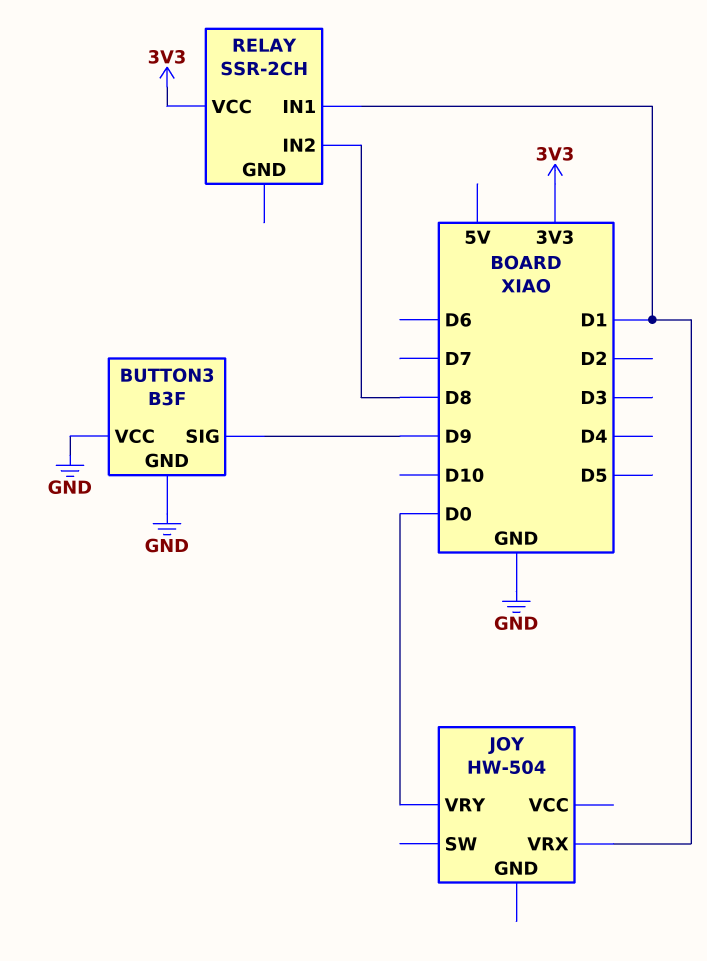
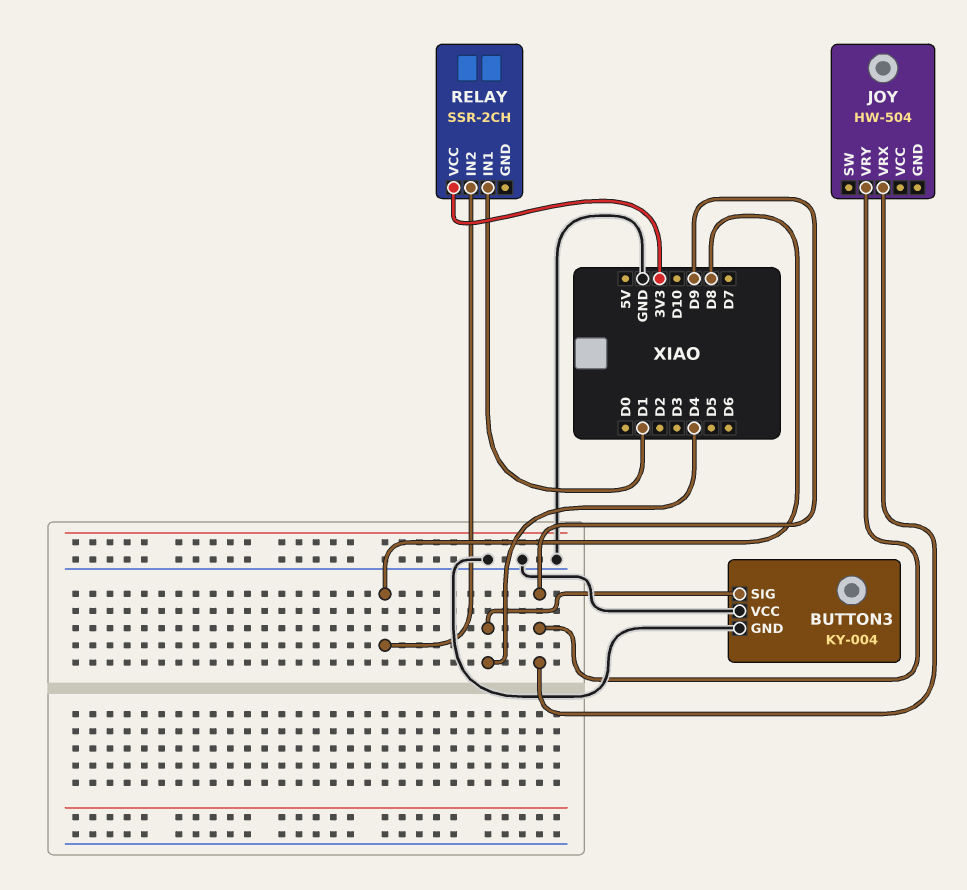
BUTTON3: B3F -> KY-004
BUTTON3 pin SIG: D9 -> D4
JOY pin VRX: D1 -> D9
JOY pin VRY: D0 -> D9

